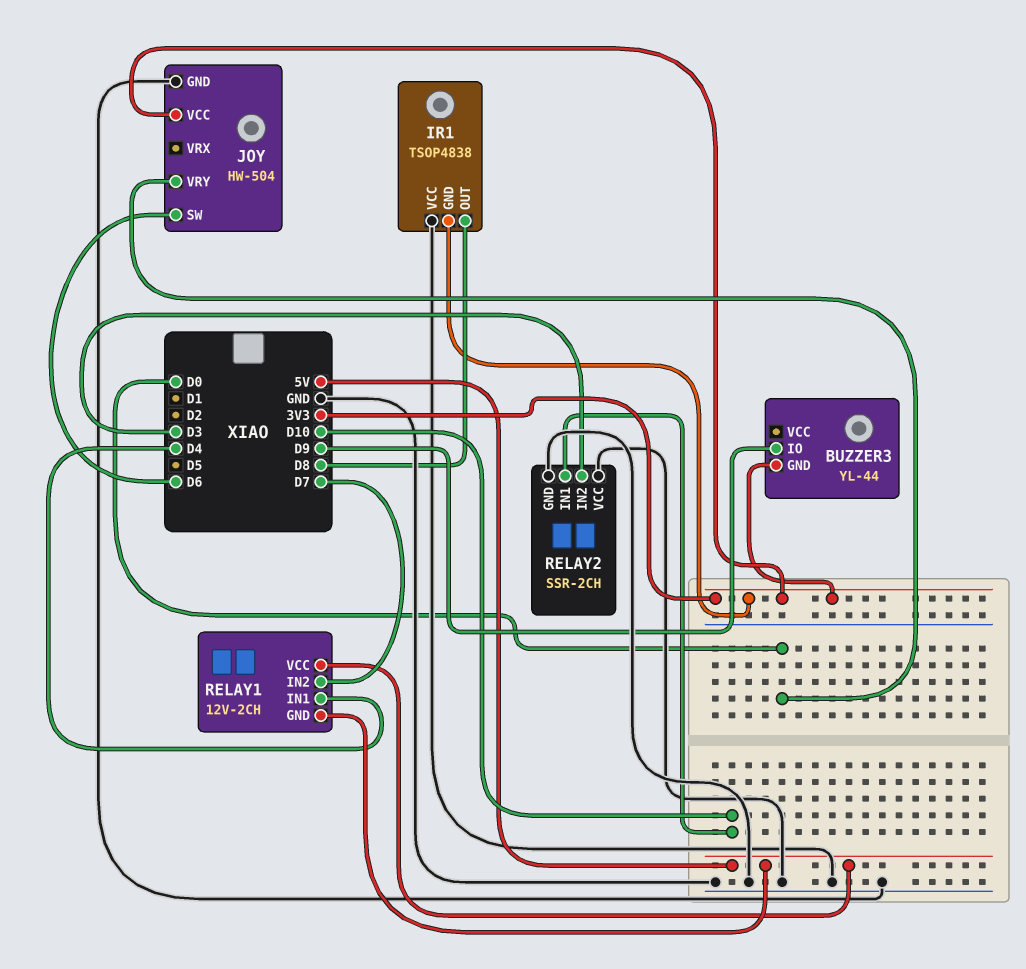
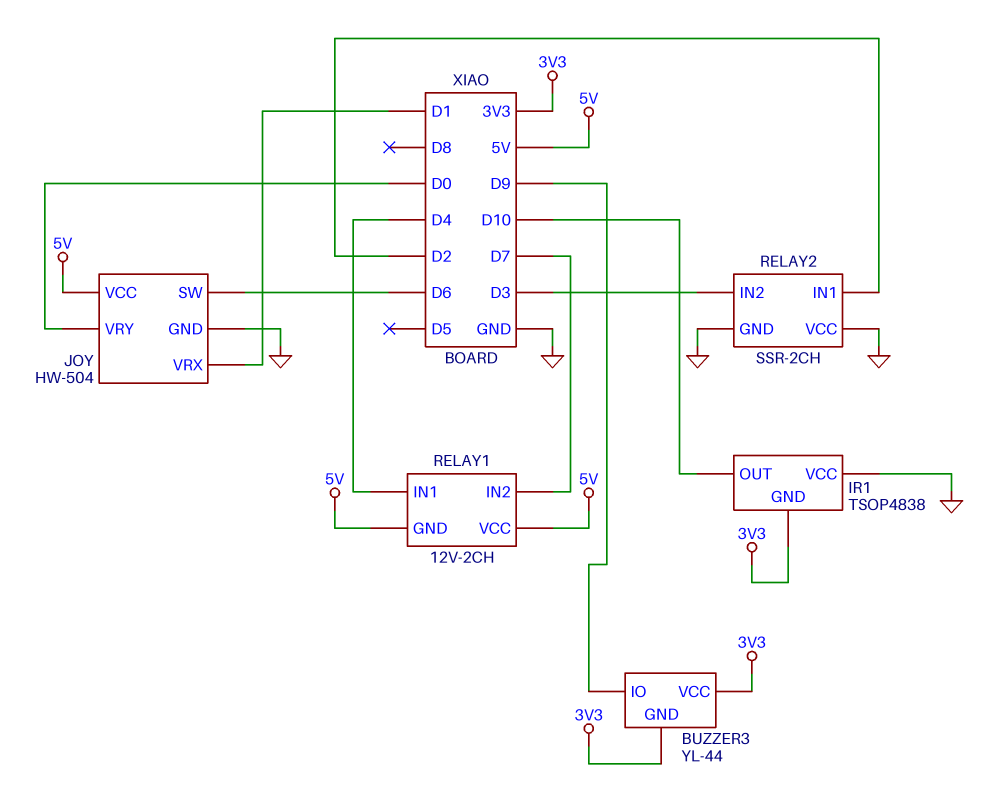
BUZZER3 pin VCC: none -> 3V3
IR1 pin OUT: D8 -> D10
JOY pin VCC: 3V3 -> 5V
JOY pin VRX: none -> D1
RELAY2 pin IN1: D10 -> D2

